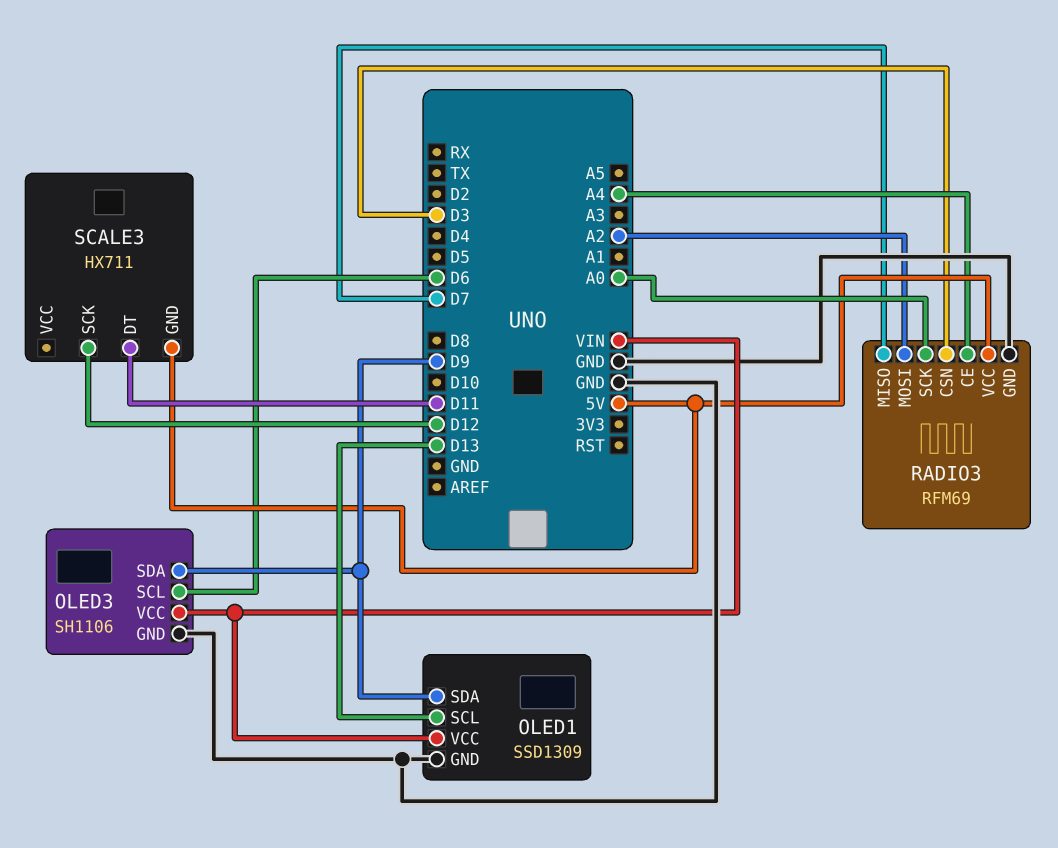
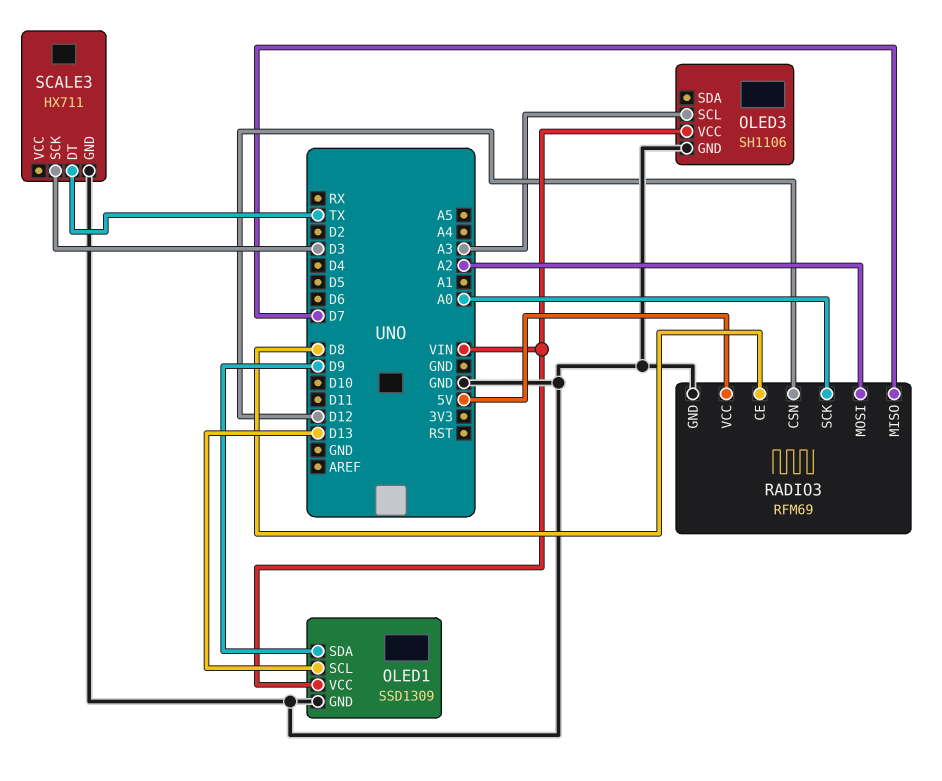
OLED3 pin SCL: D6 -> A3
OLED3 pin SDA: D9 -> none
RADIO3 pin CE: A4 -> D8
RADIO3 pin CSN: D3 -> D12
SCALE3 pin DT: D11 -> TX
SCALE3 pin GND: 5V -> GND
SCALE3 pin SCK: D12 -> D3

